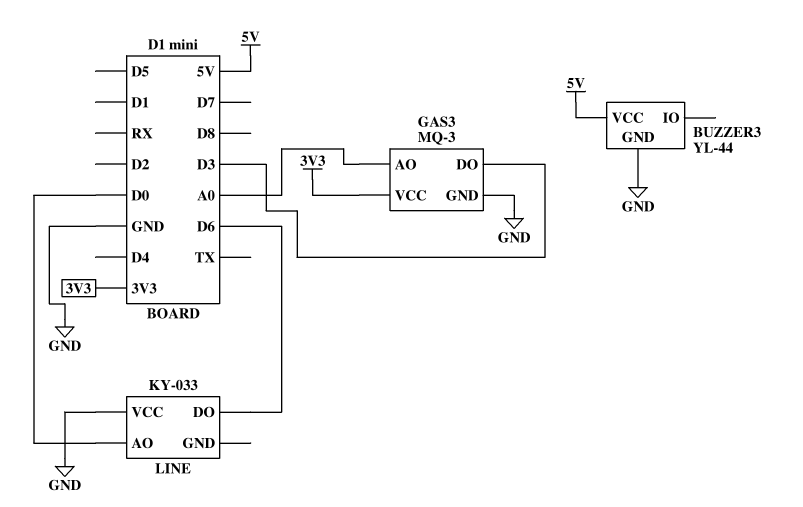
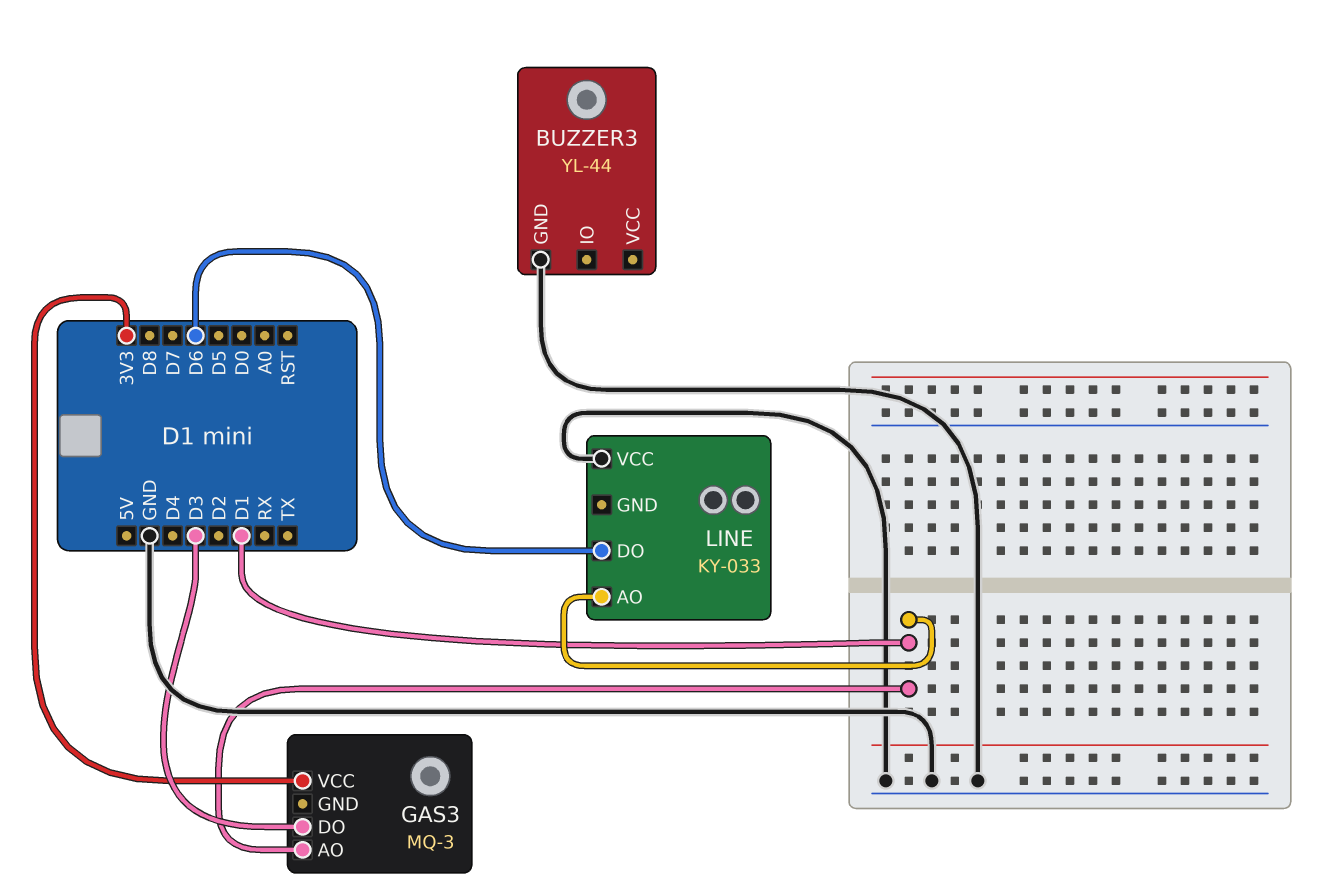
BUZZER3 pin VCC: 5V -> none
GAS3 pin AO: A0 -> D1
GAS3 pin GND: GND -> none
LINE pin AO: D0 -> D1

